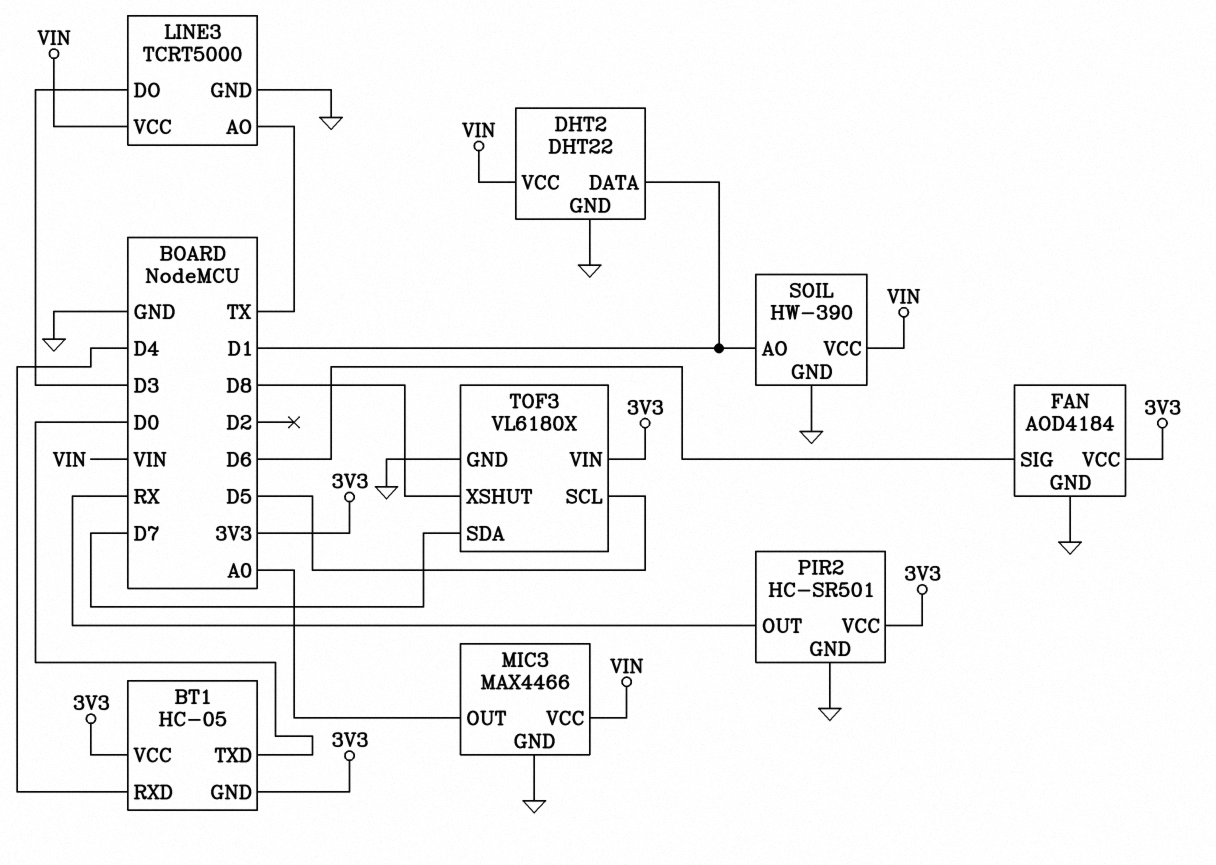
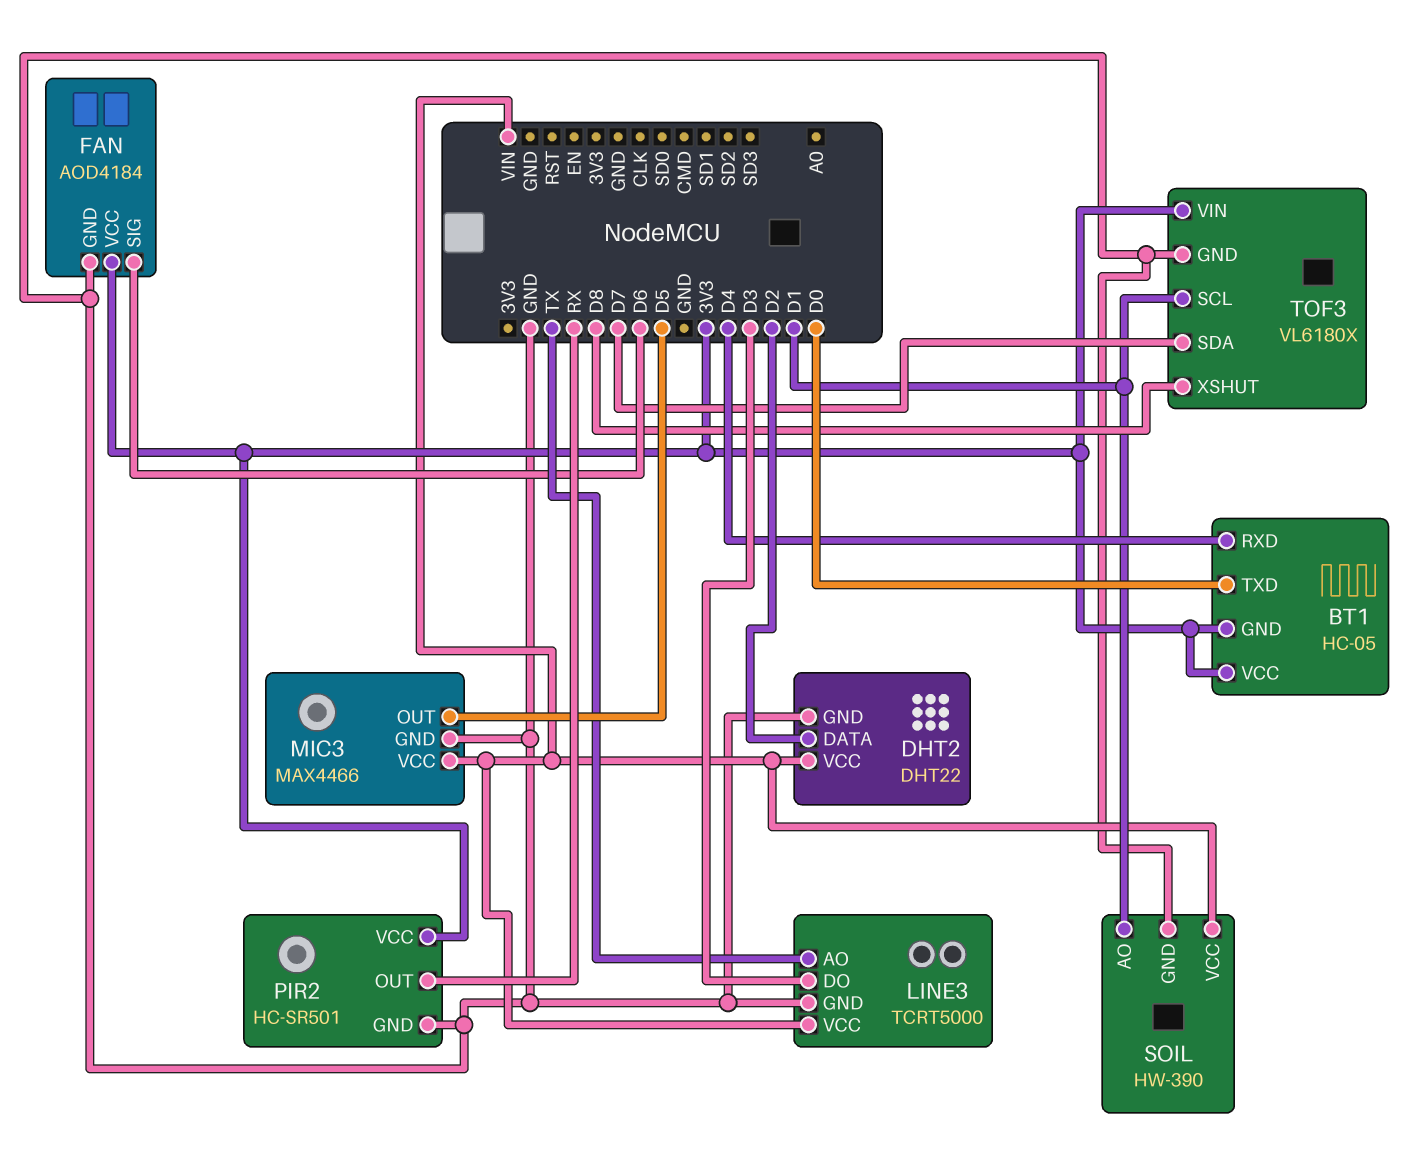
DHT2 pin DATA: D1 -> D2
MIC3 pin OUT: A0 -> D5
TOF3 pin SCL: D5 -> D1

